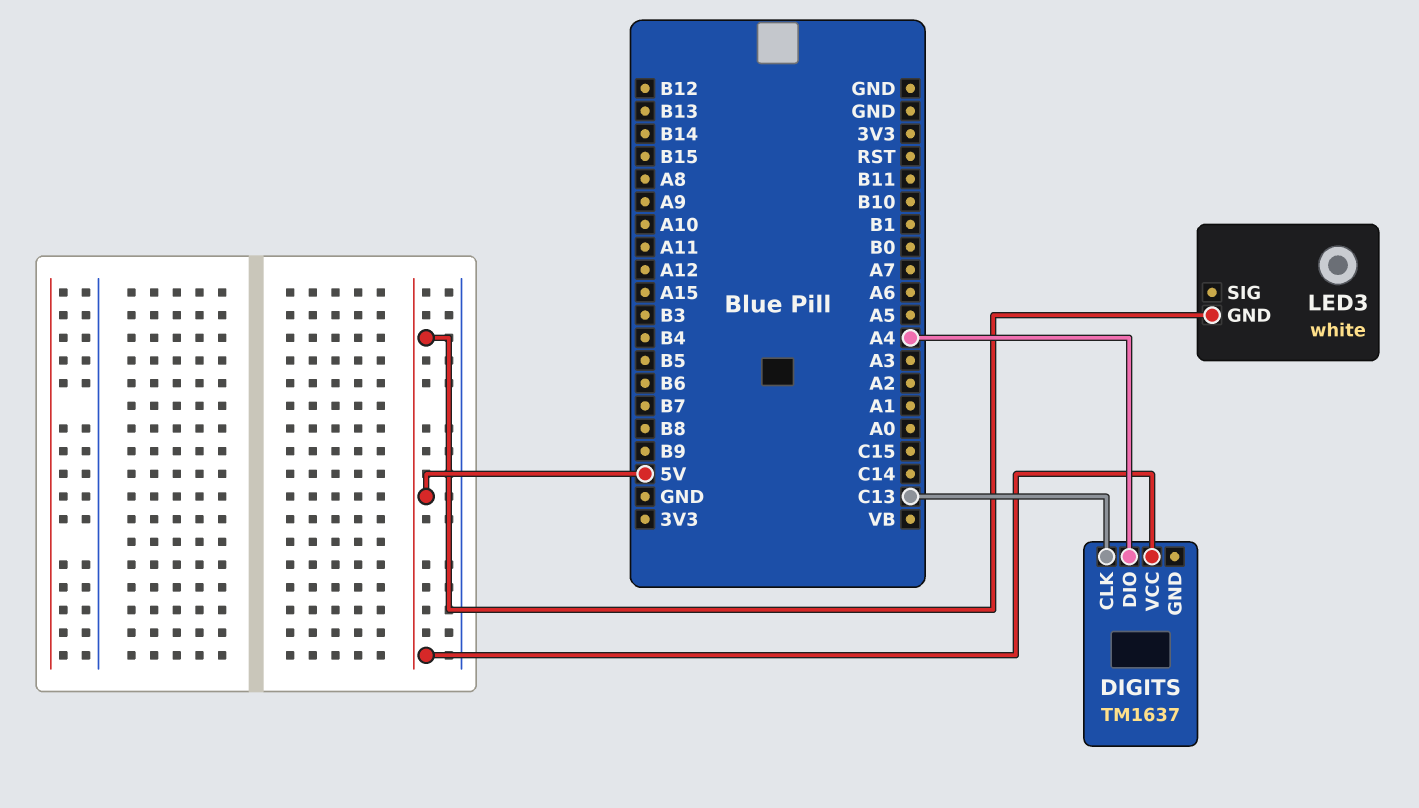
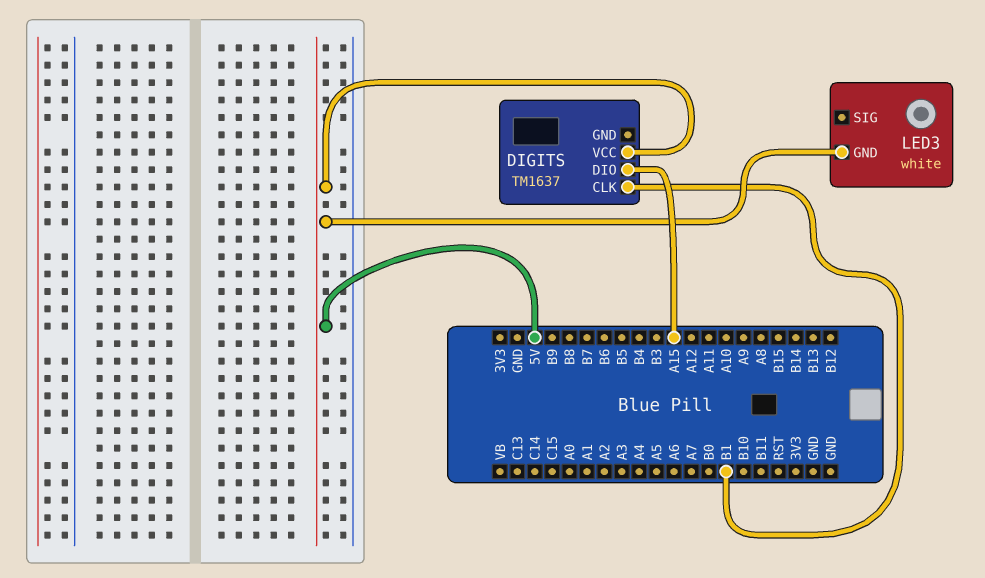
DIGITS pin CLK: C13 -> B1
DIGITS pin DIO: A4 -> A15

